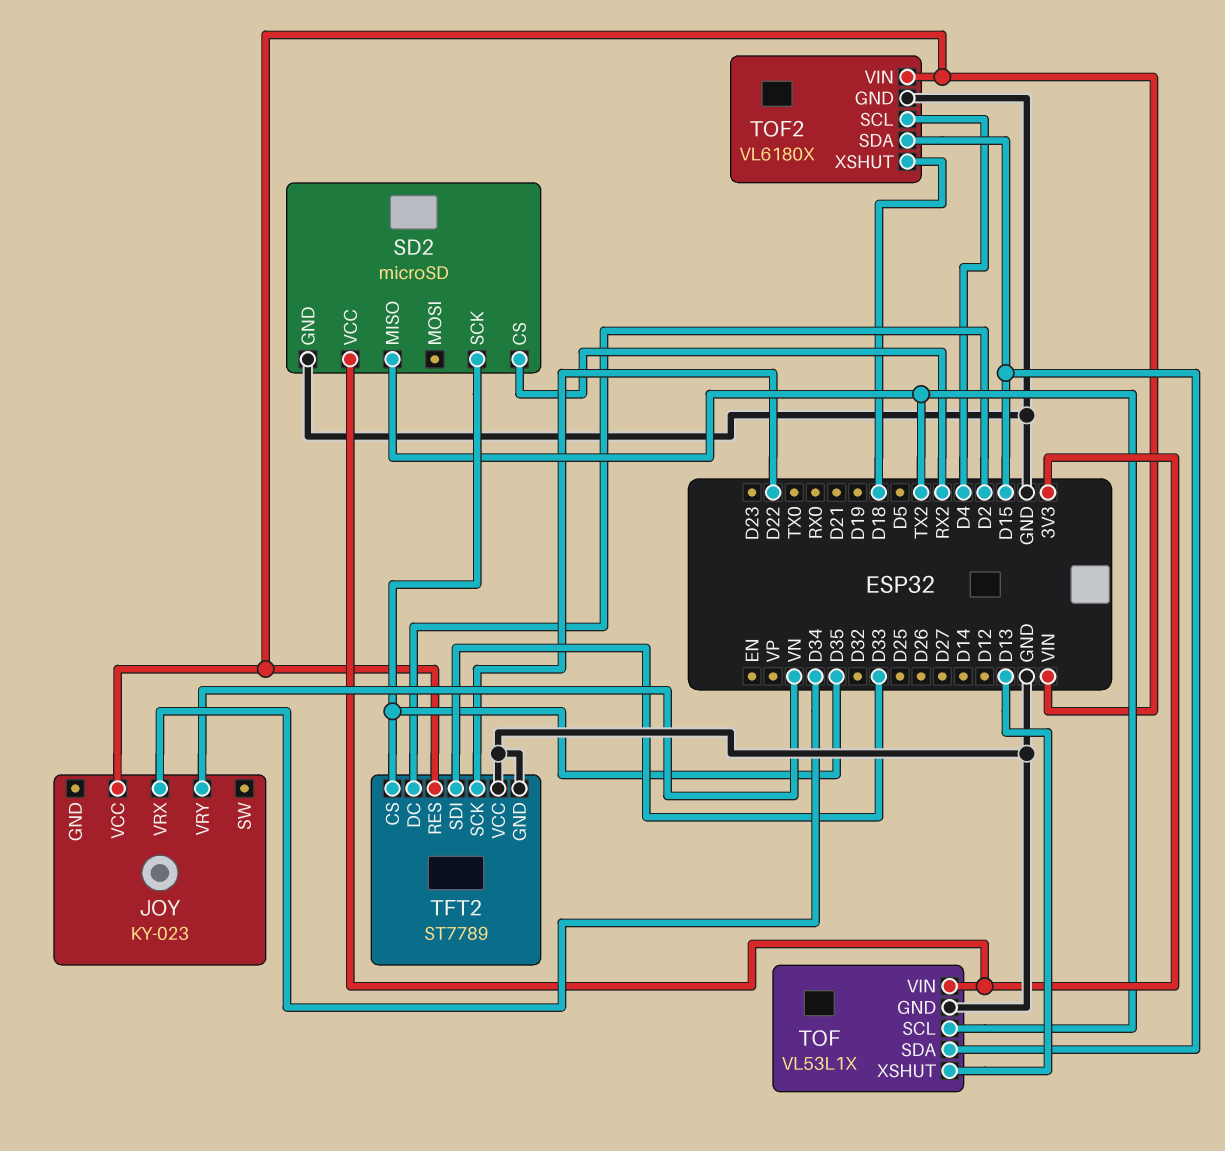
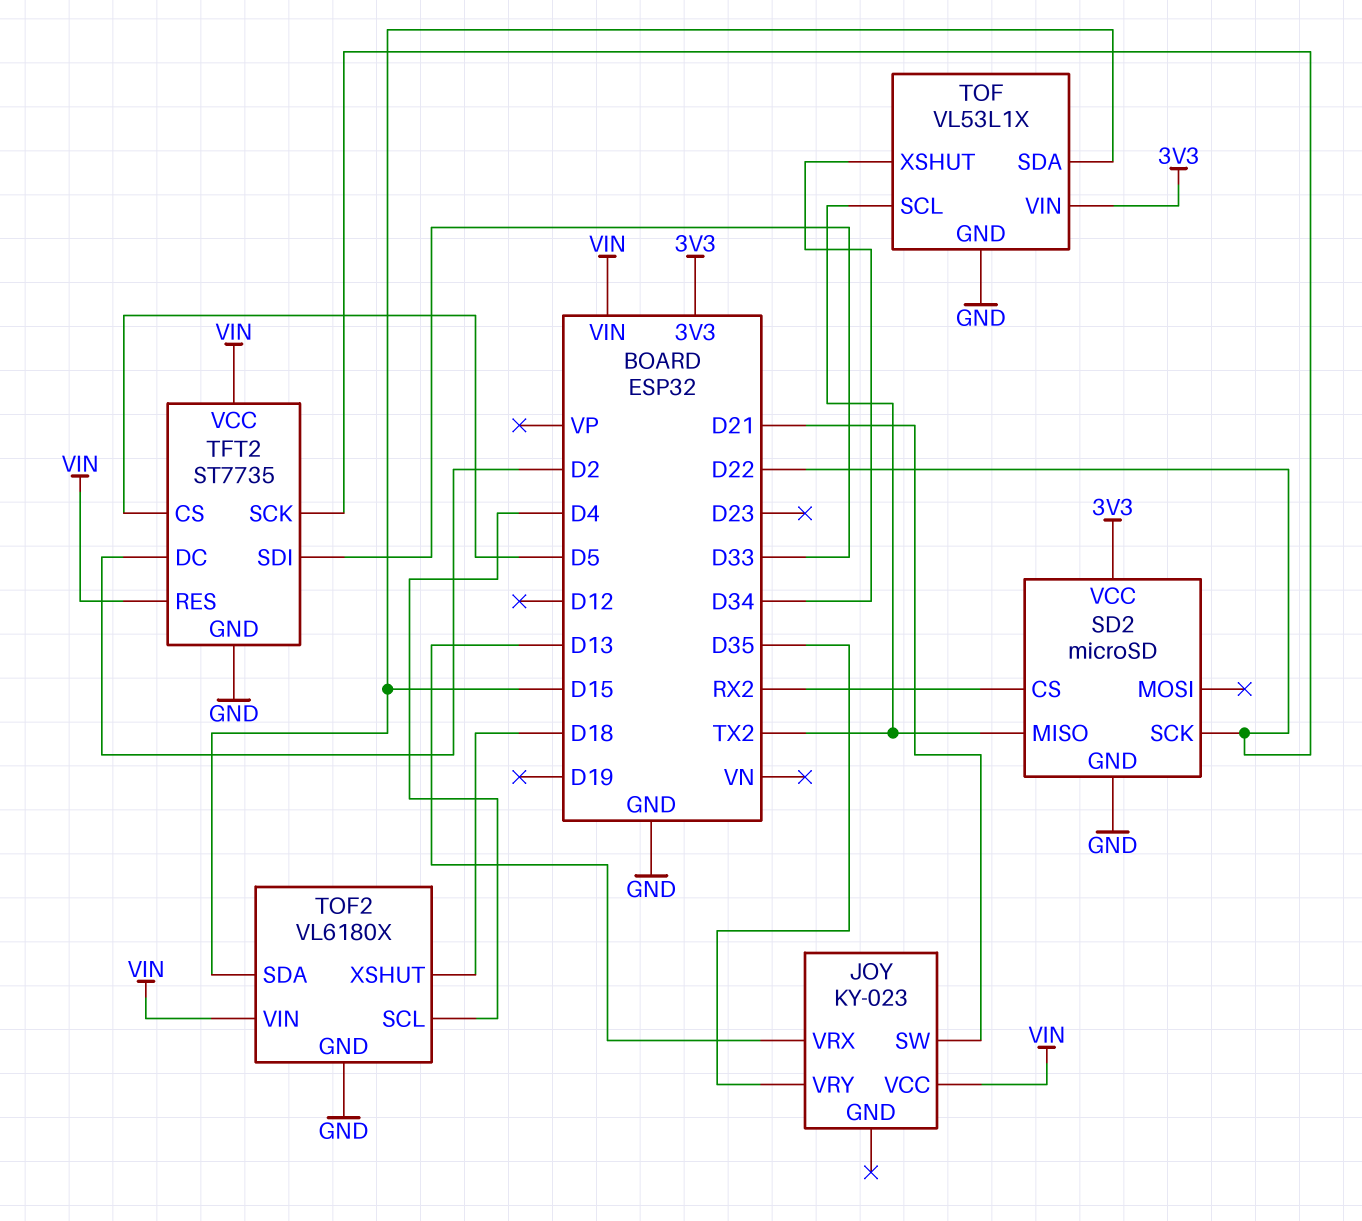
JOY pin SW: none -> D21
JOY pin VRX: D34 -> D13
JOY pin VRY: VN -> D35
SD2 pin SCK: D35 -> D22
TFT2: ST7789 -> ST7735
TFT2 pin CS: D35 -> D5
TFT2 pin VCC: GND -> VIN
TOF pin XSHUT: D13 -> D34

